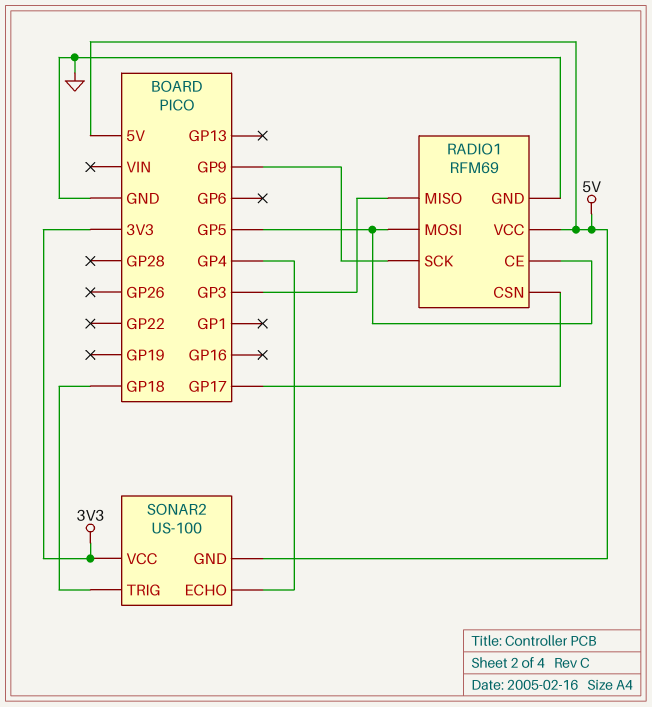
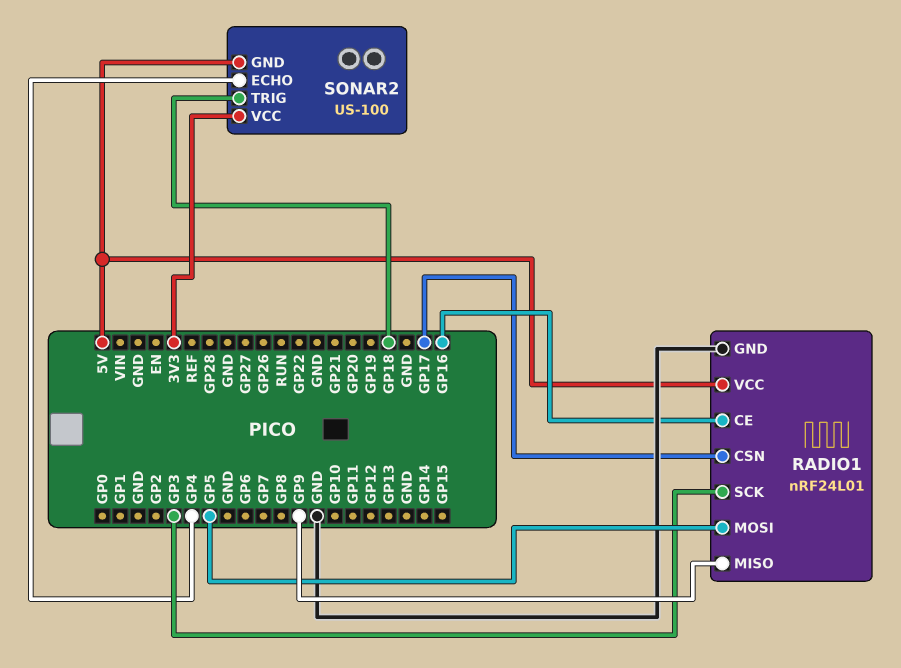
RADIO1: RFM69 -> nRF24L01
RADIO1 pin CE: GP5 -> GP16
RADIO1 pin MISO: GP3 -> GP9
RADIO1 pin SCK: GP9 -> GP3

